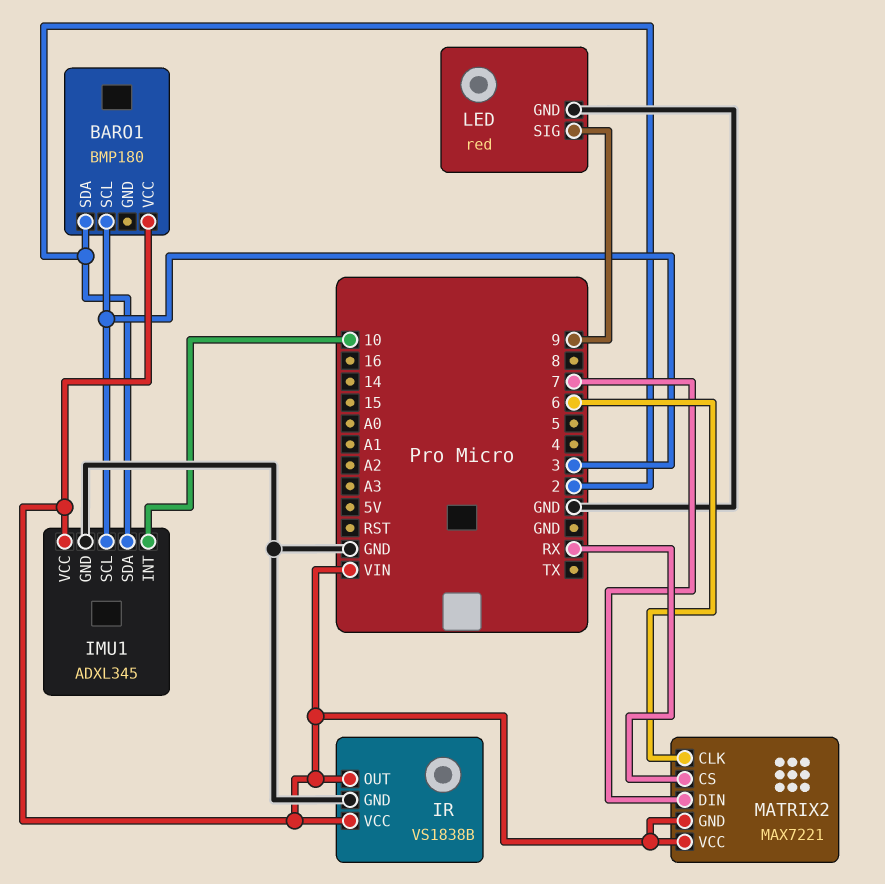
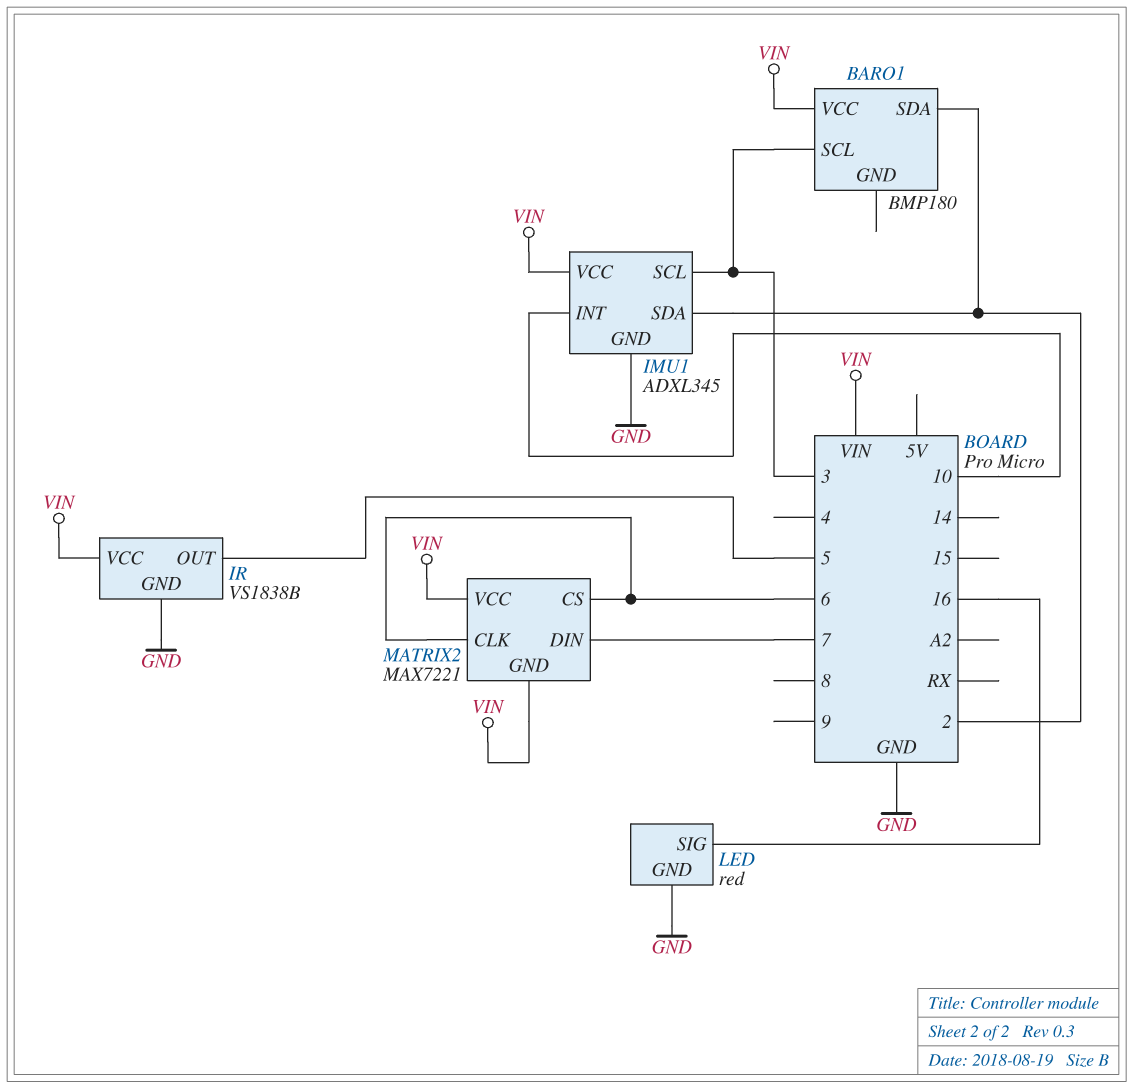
IR pin OUT: VIN -> 5
LED pin SIG: 9 -> 16
MATRIX2 pin CS: RX -> 6

